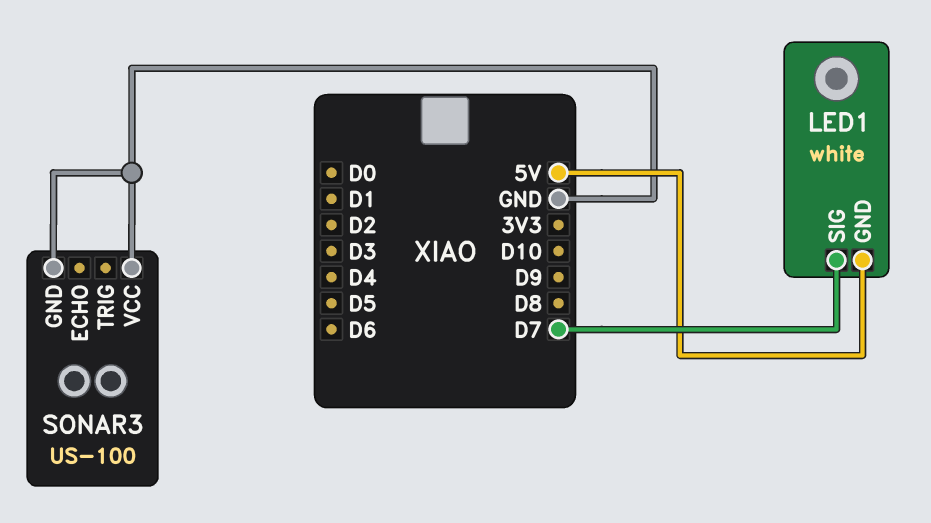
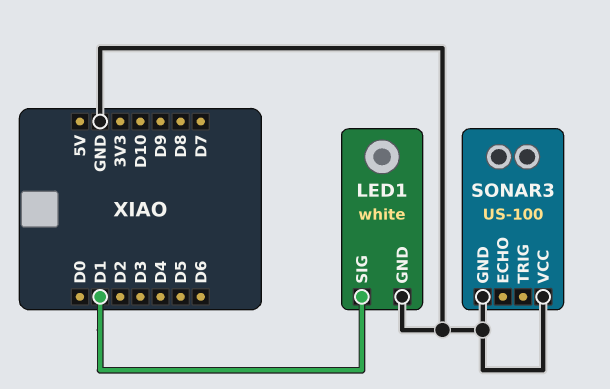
LED1 pin GND: 5V -> GND
LED1 pin SIG: D7 -> D1

